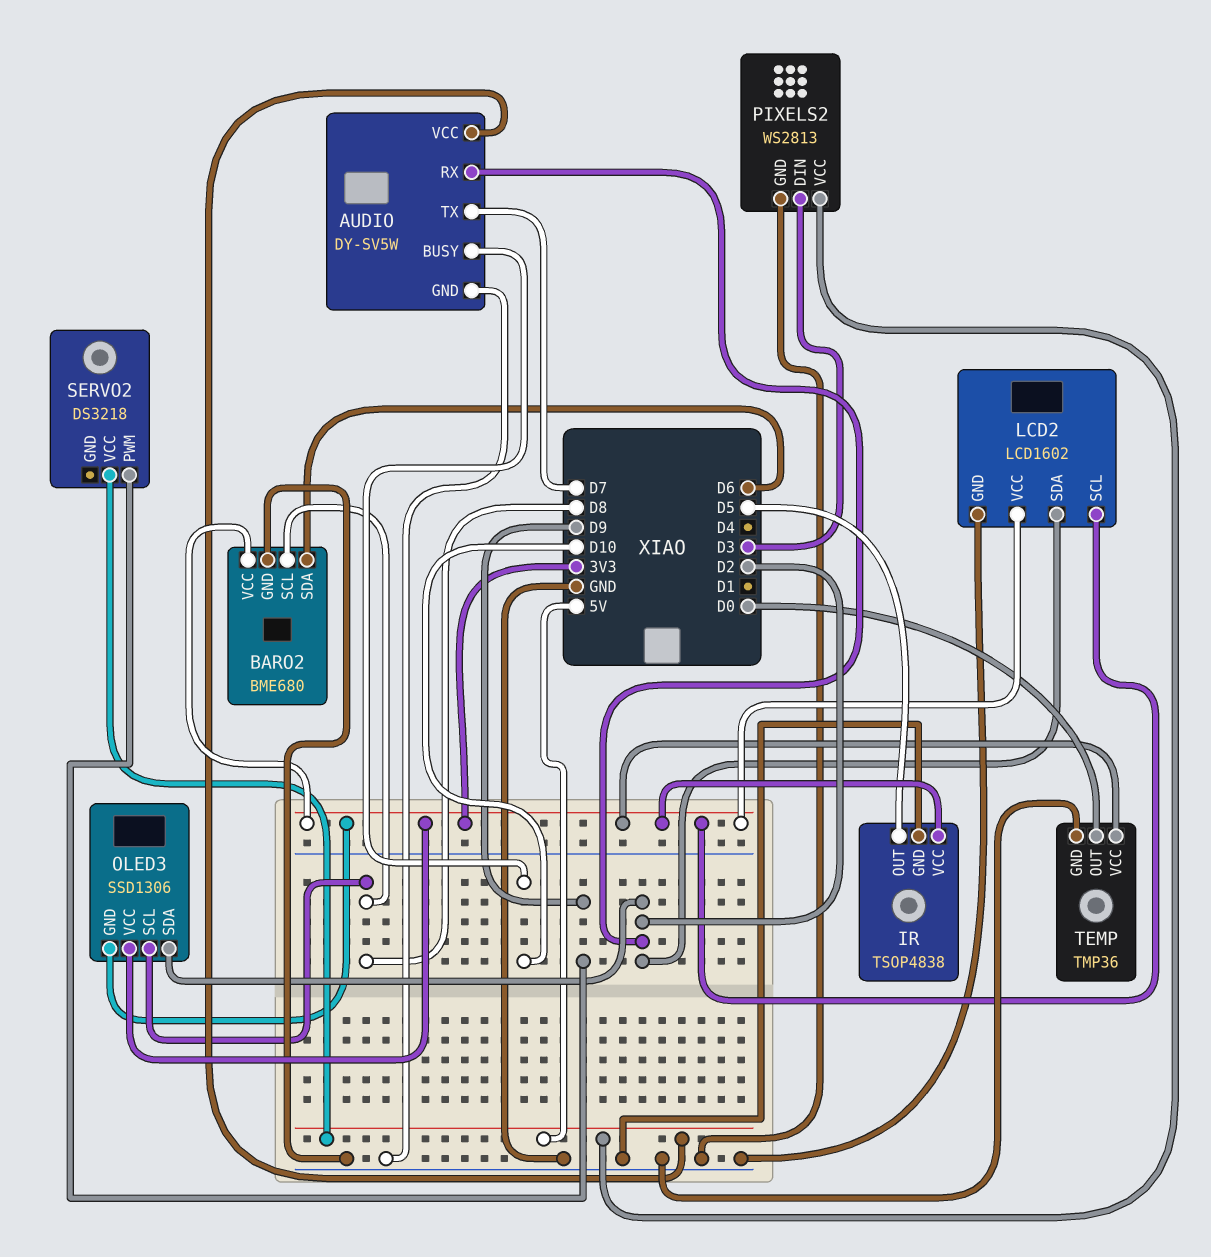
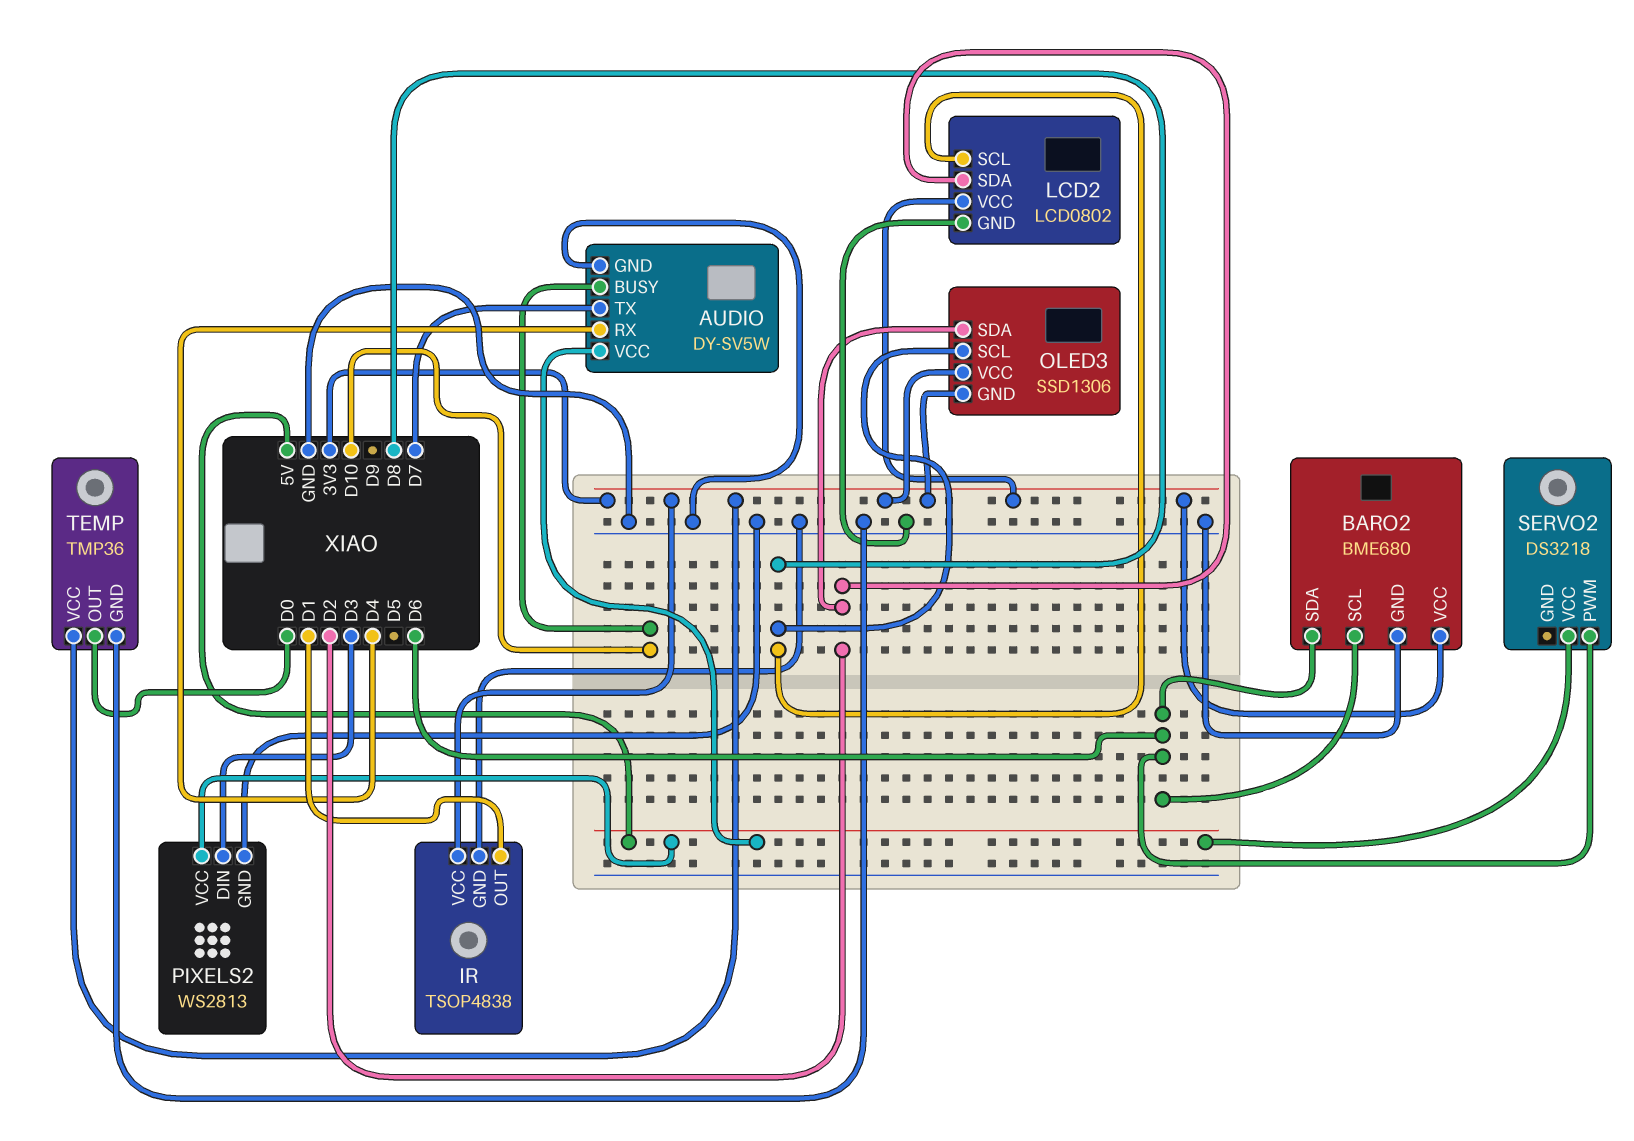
AUDIO pin RX: D2 -> D4
BARO2 pin SCL: D8 -> D6
IR pin OUT: D5 -> D1
LCD2: LCD1602 -> LCD0802
LCD2 pin SCL: 3V3 -> D8
SERVO2 pin PWM: D9 -> D6

